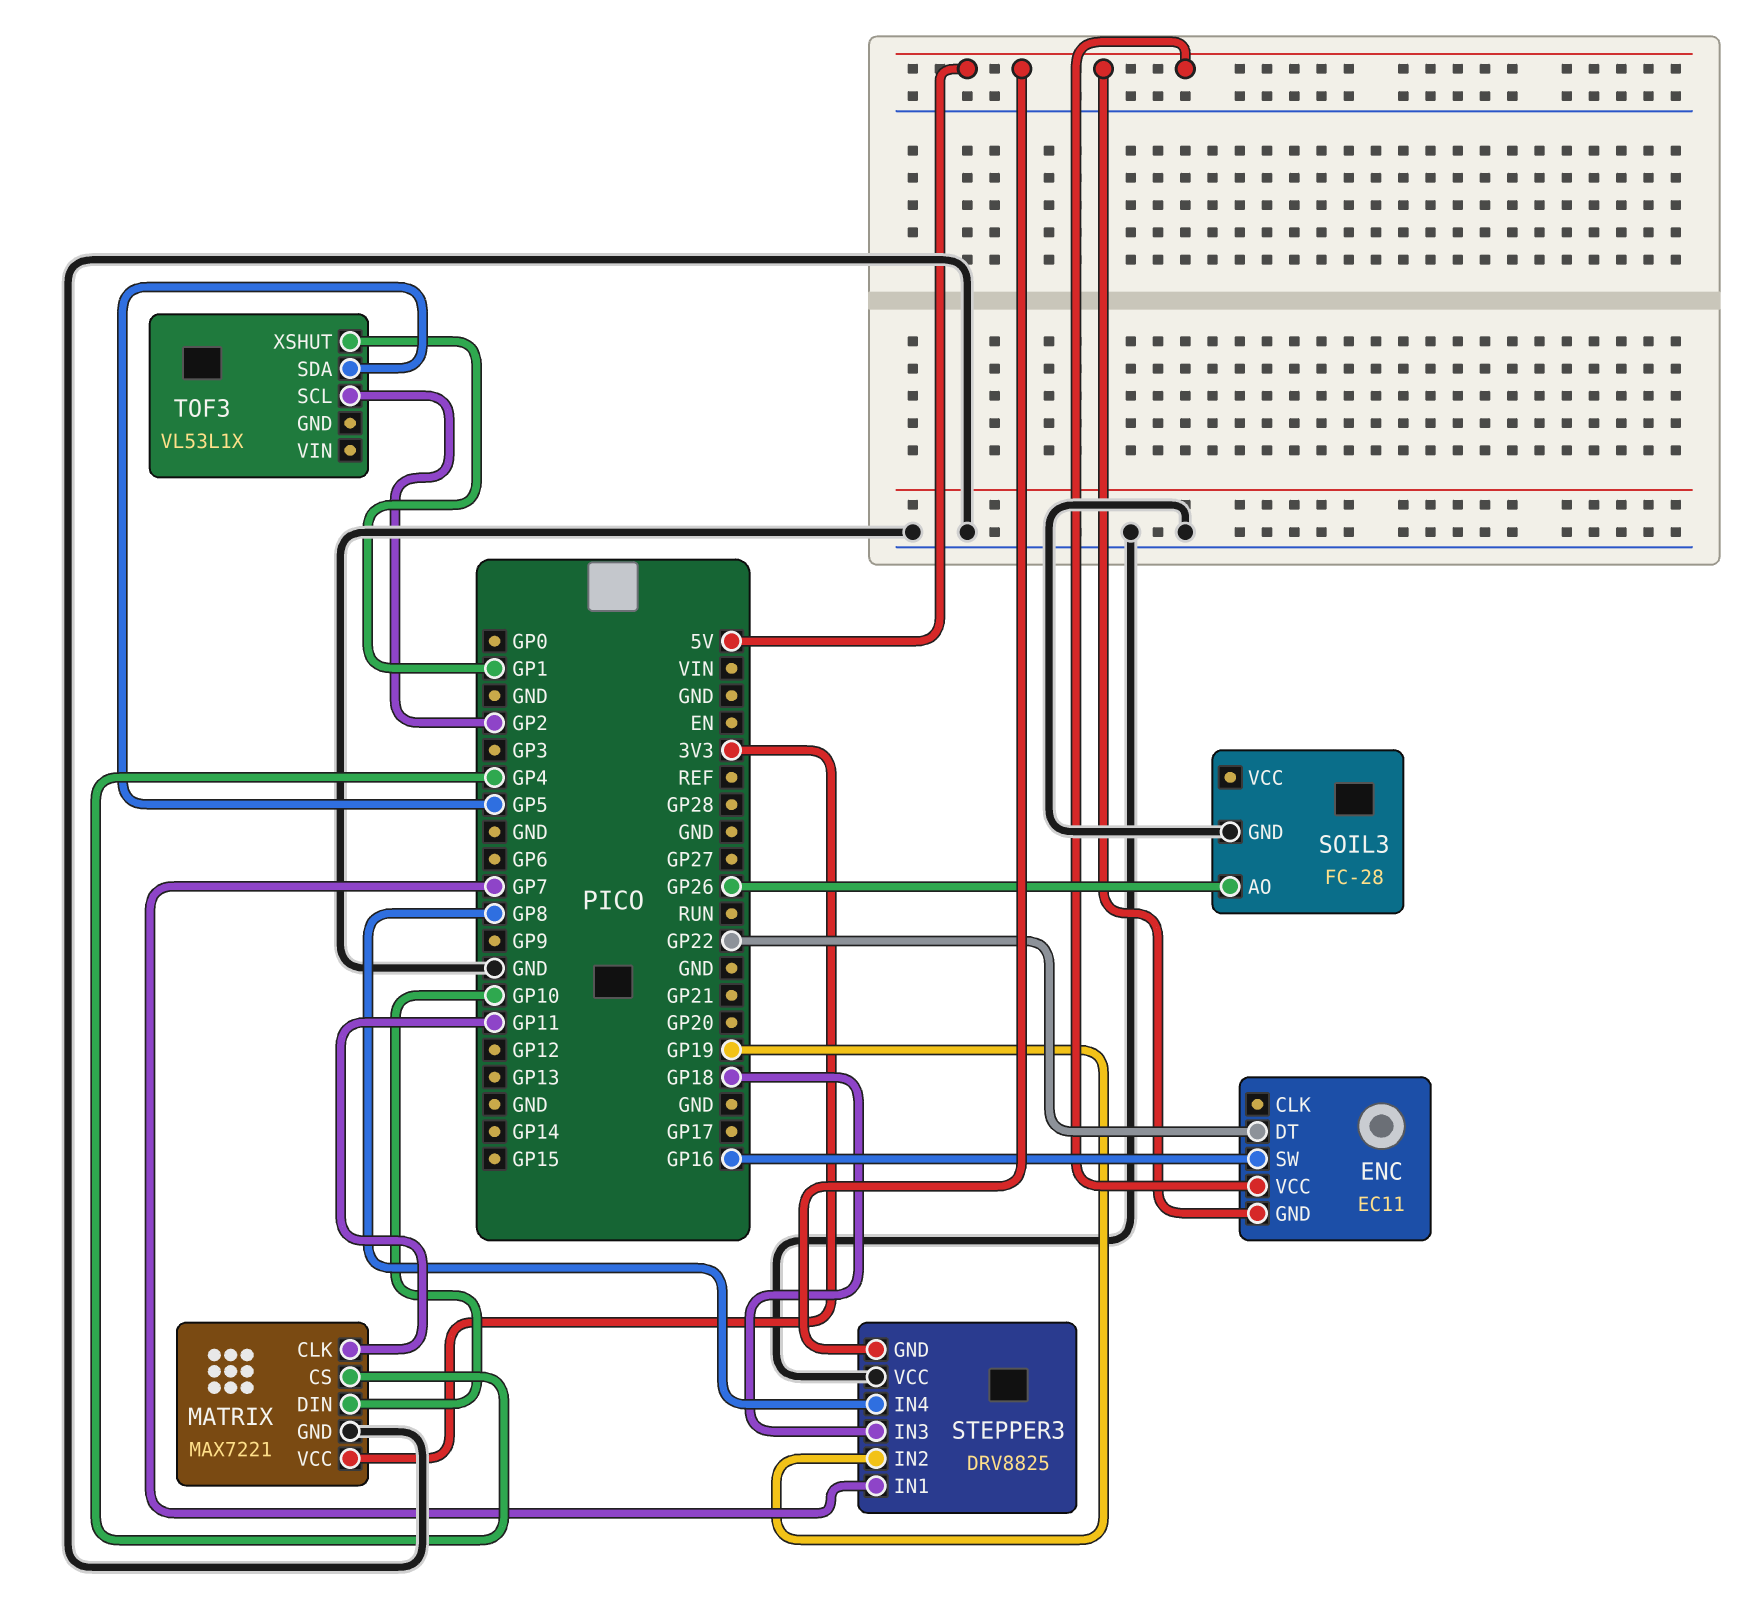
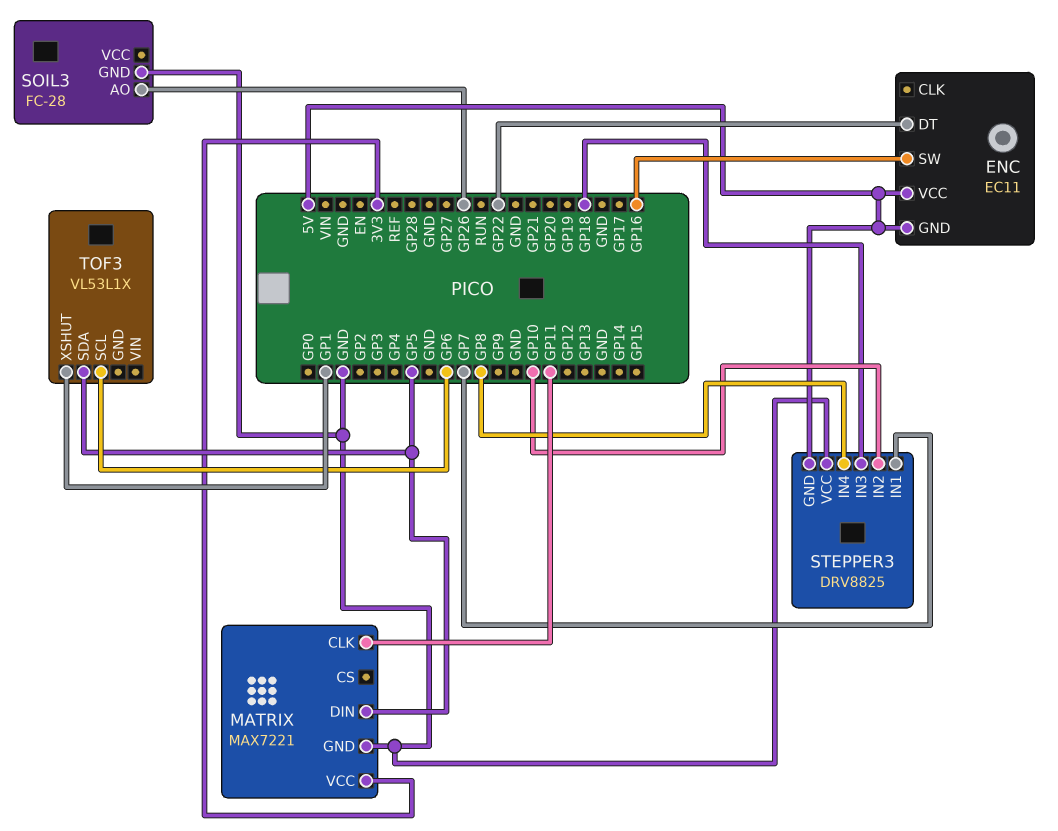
MATRIX pin CS: GP4 -> none
MATRIX pin DIN: GP10 -> GP5
STEPPER3 pin IN2: GP19 -> GP10
TOF3 pin SCL: GP2 -> GP6

